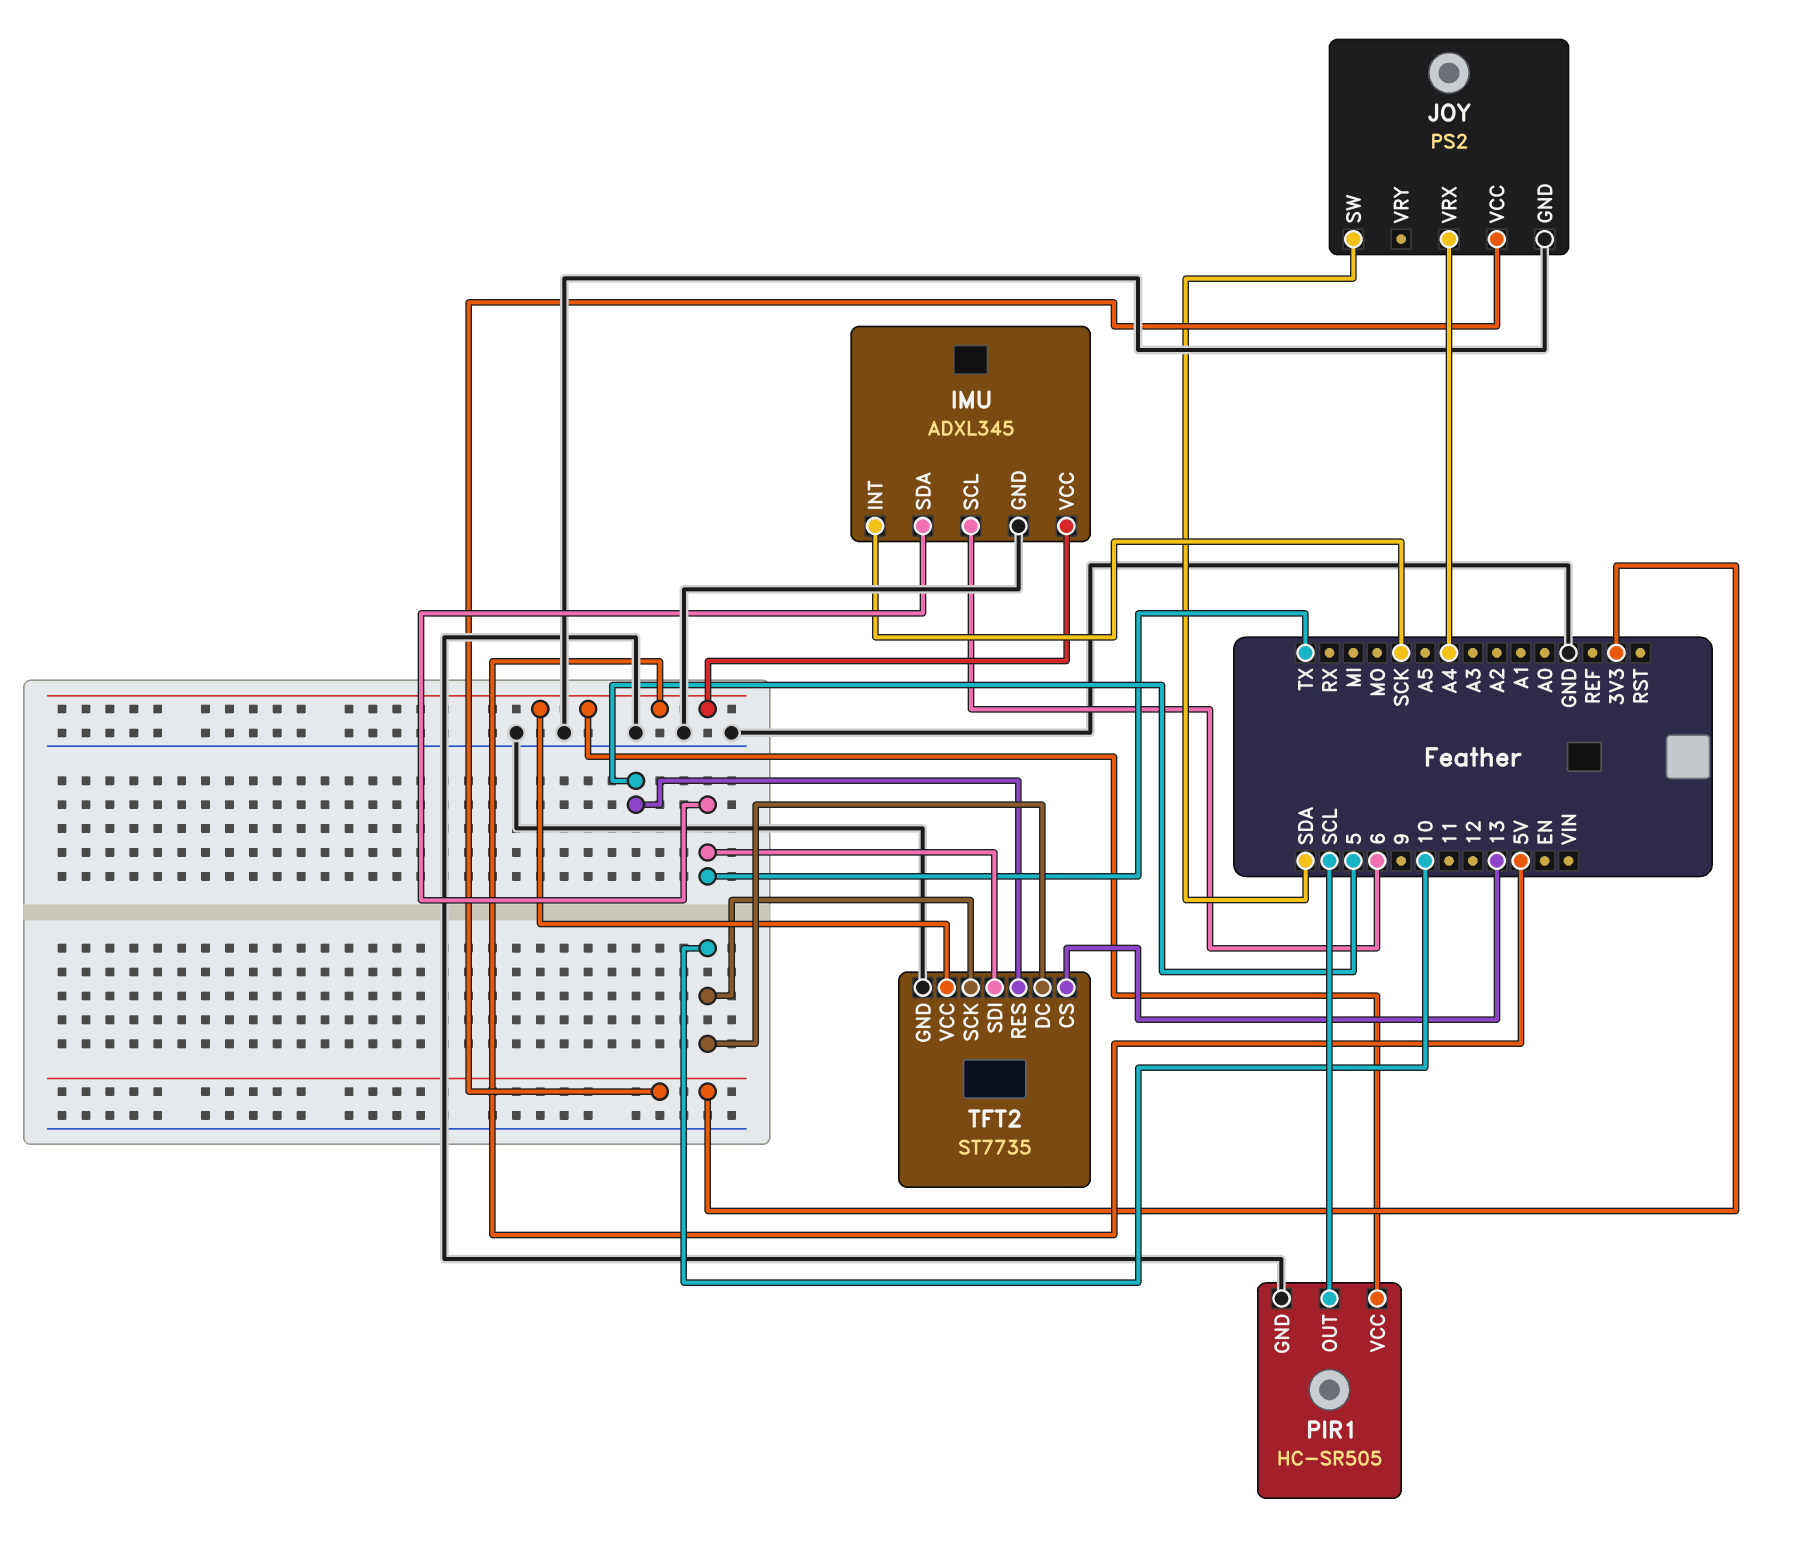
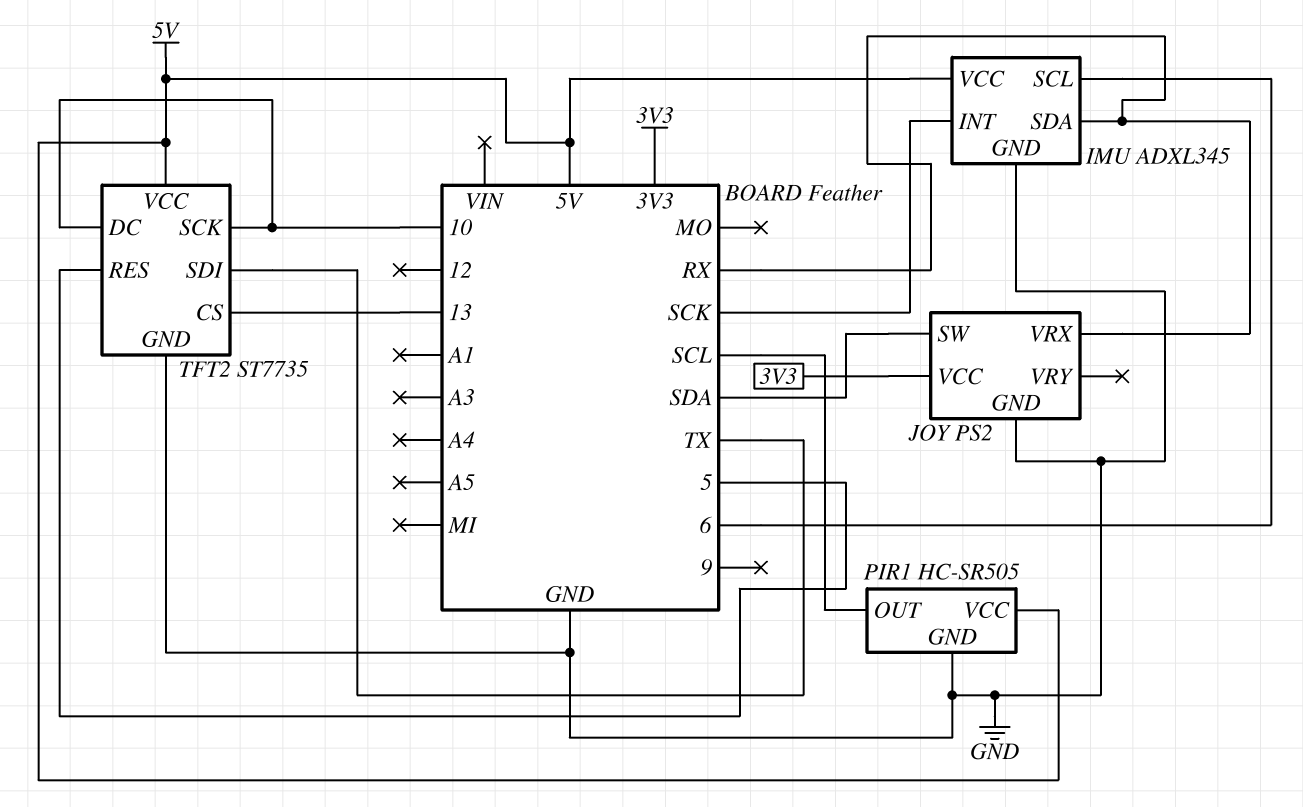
IMU pin SDA: TX -> RX
JOY pin VRX: A4 -> RX

